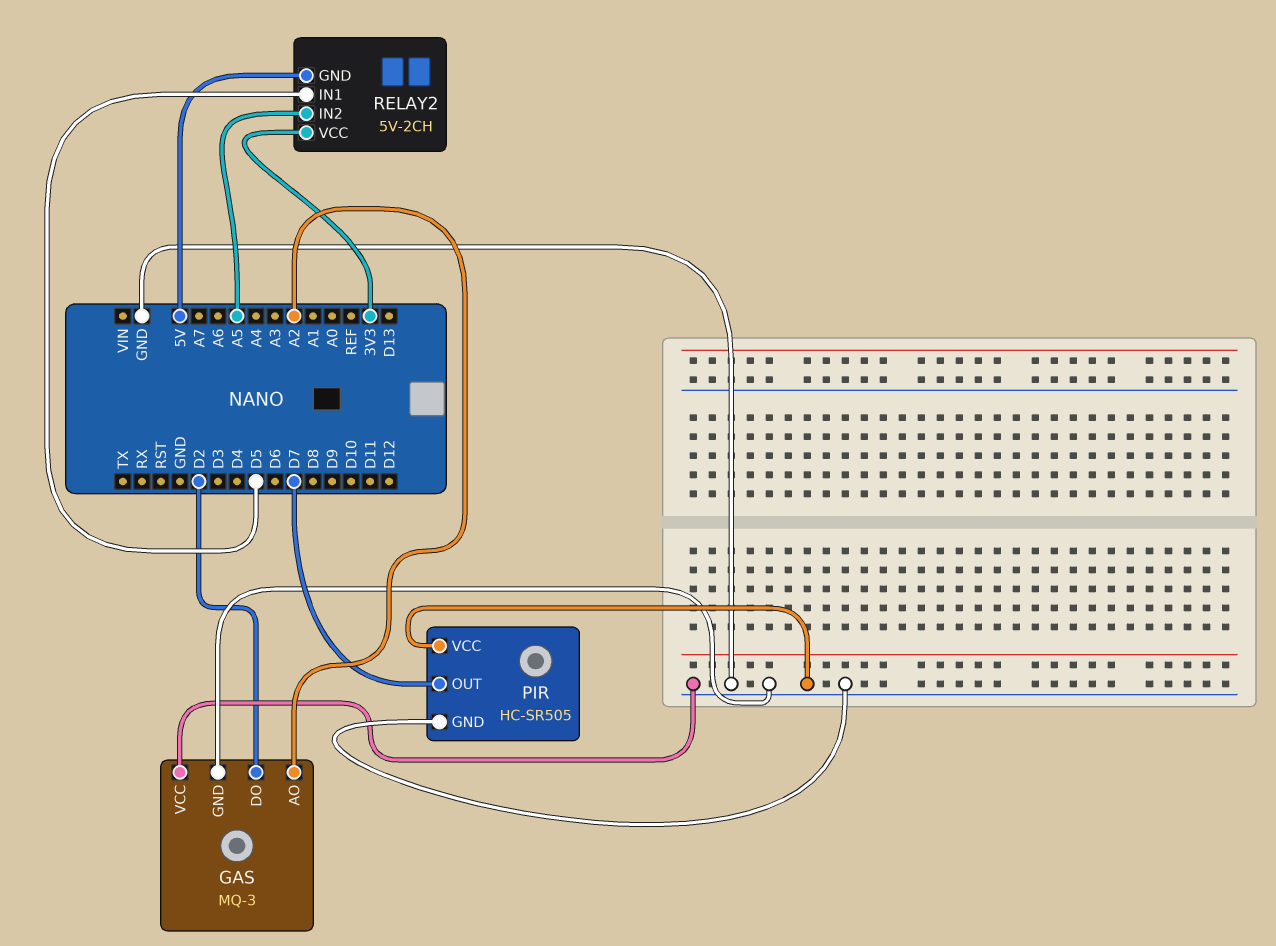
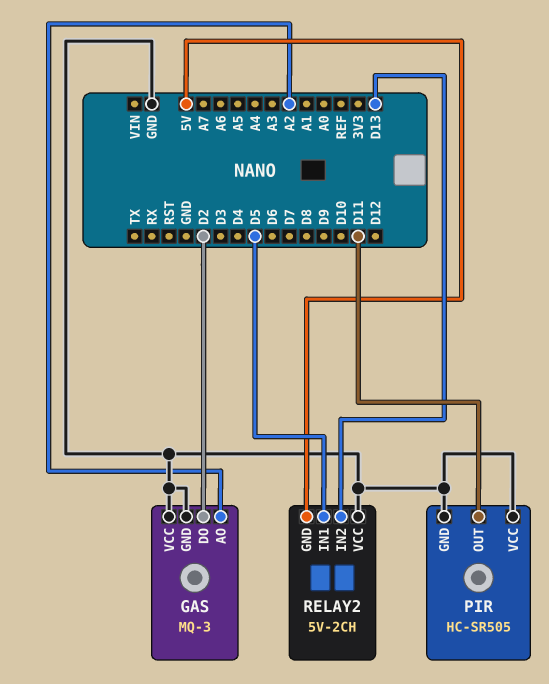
PIR pin OUT: D7 -> D11
RELAY2 pin IN2: A5 -> D13
RELAY2 pin VCC: 3V3 -> GND

